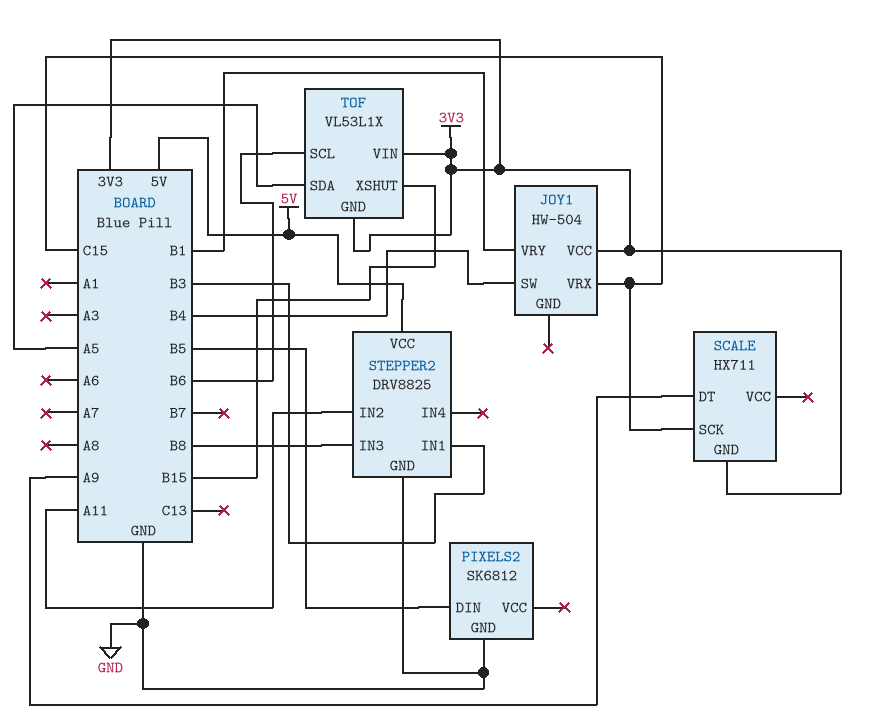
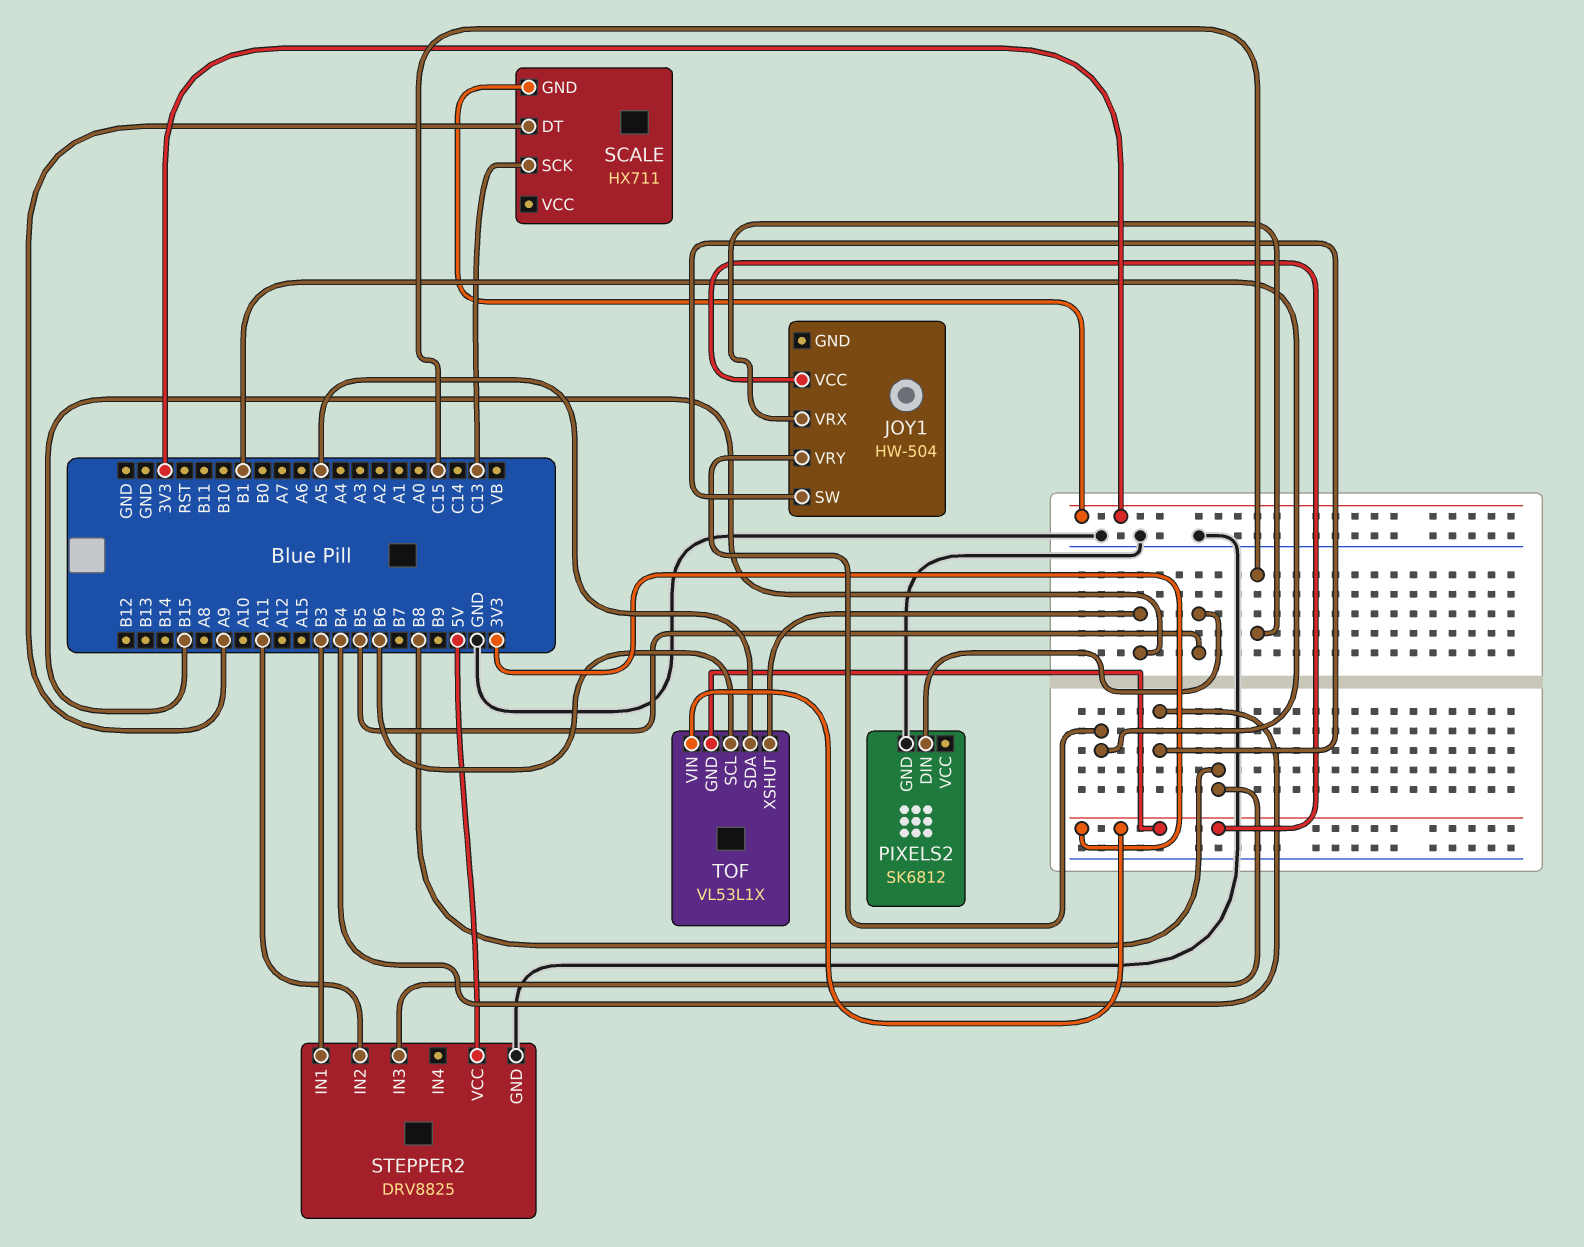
SCALE pin SCK: C15 -> C13

